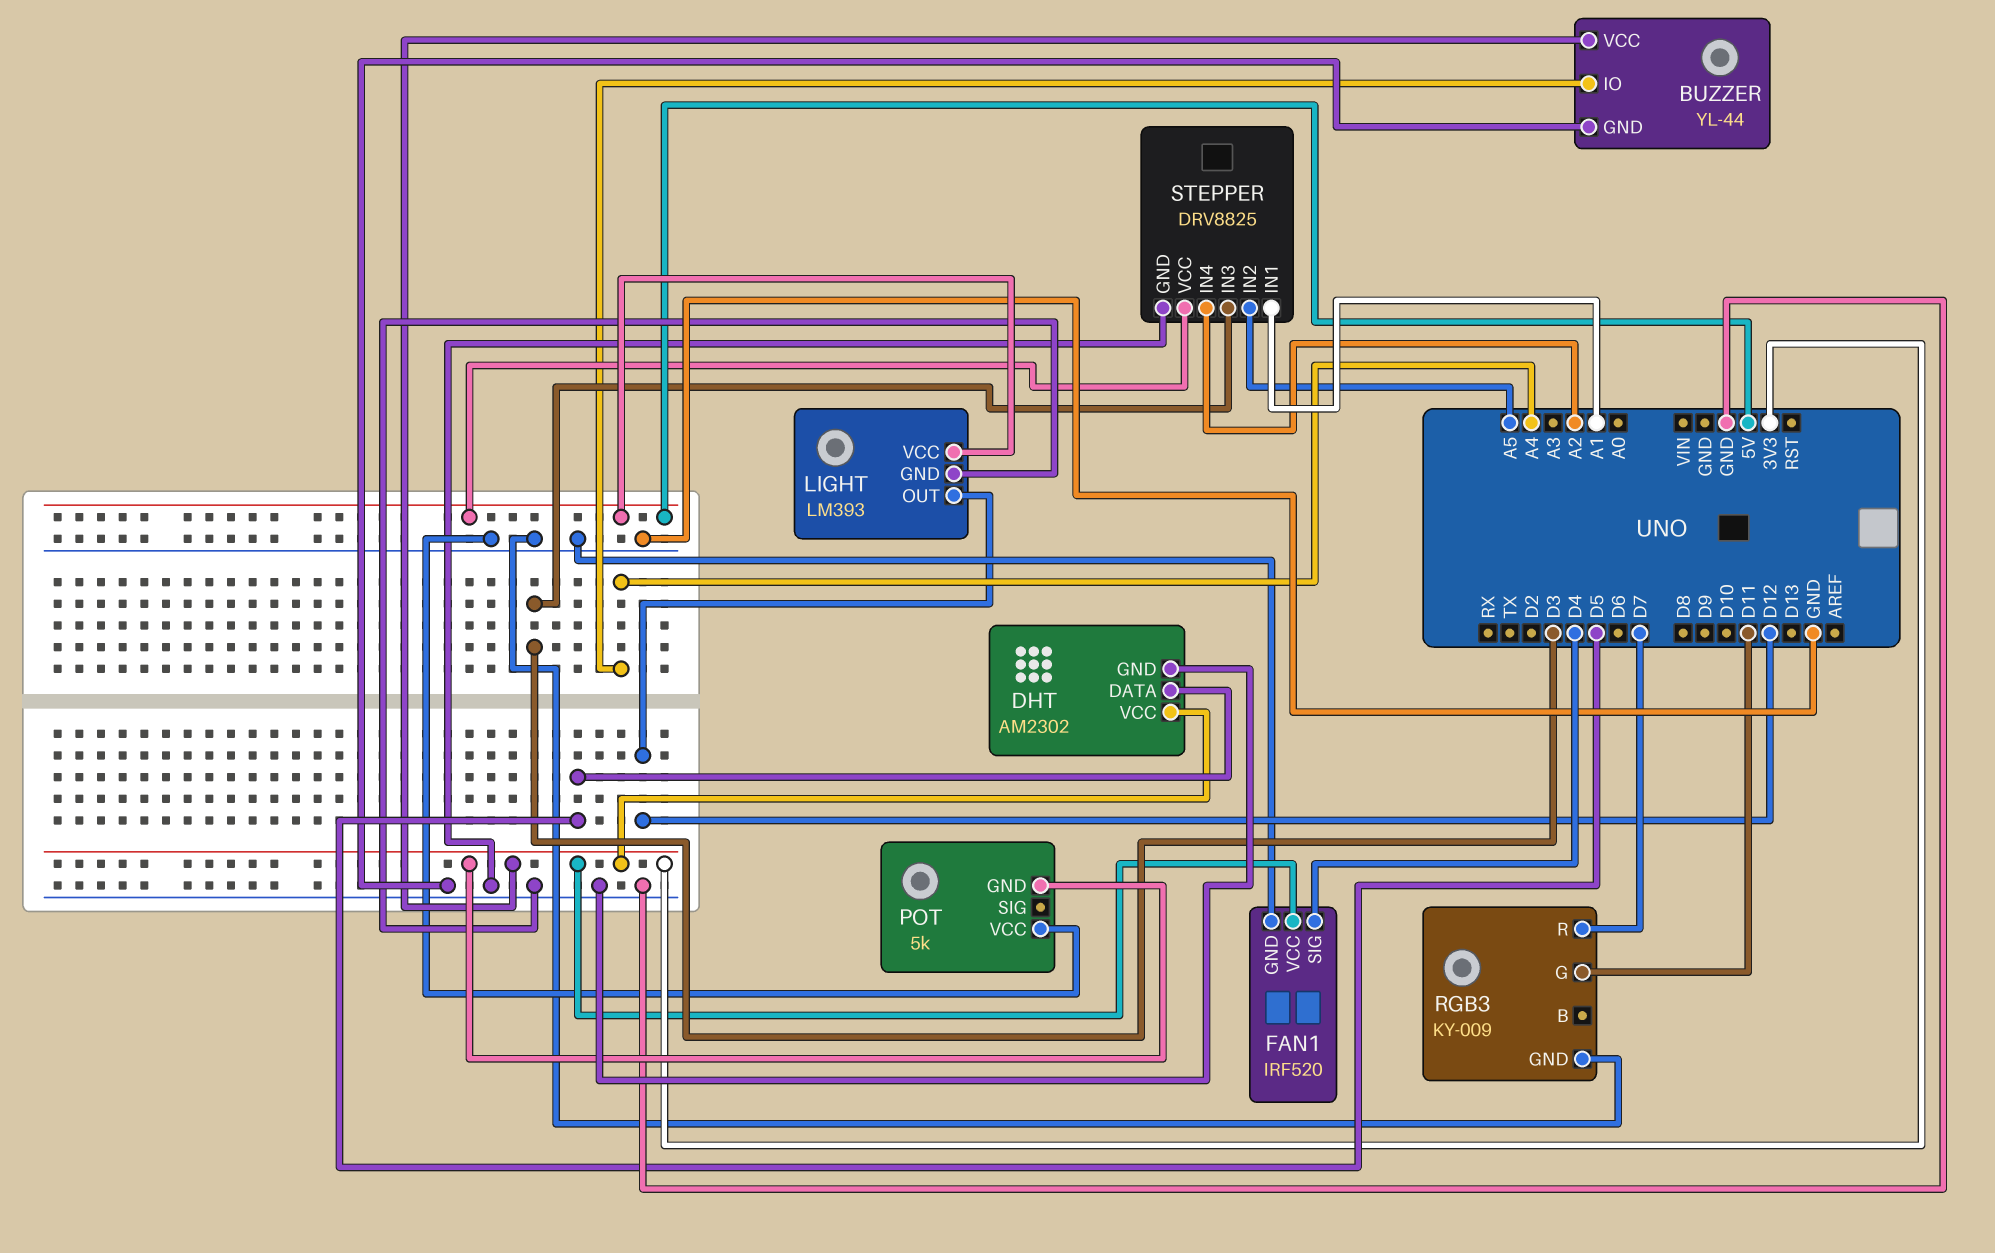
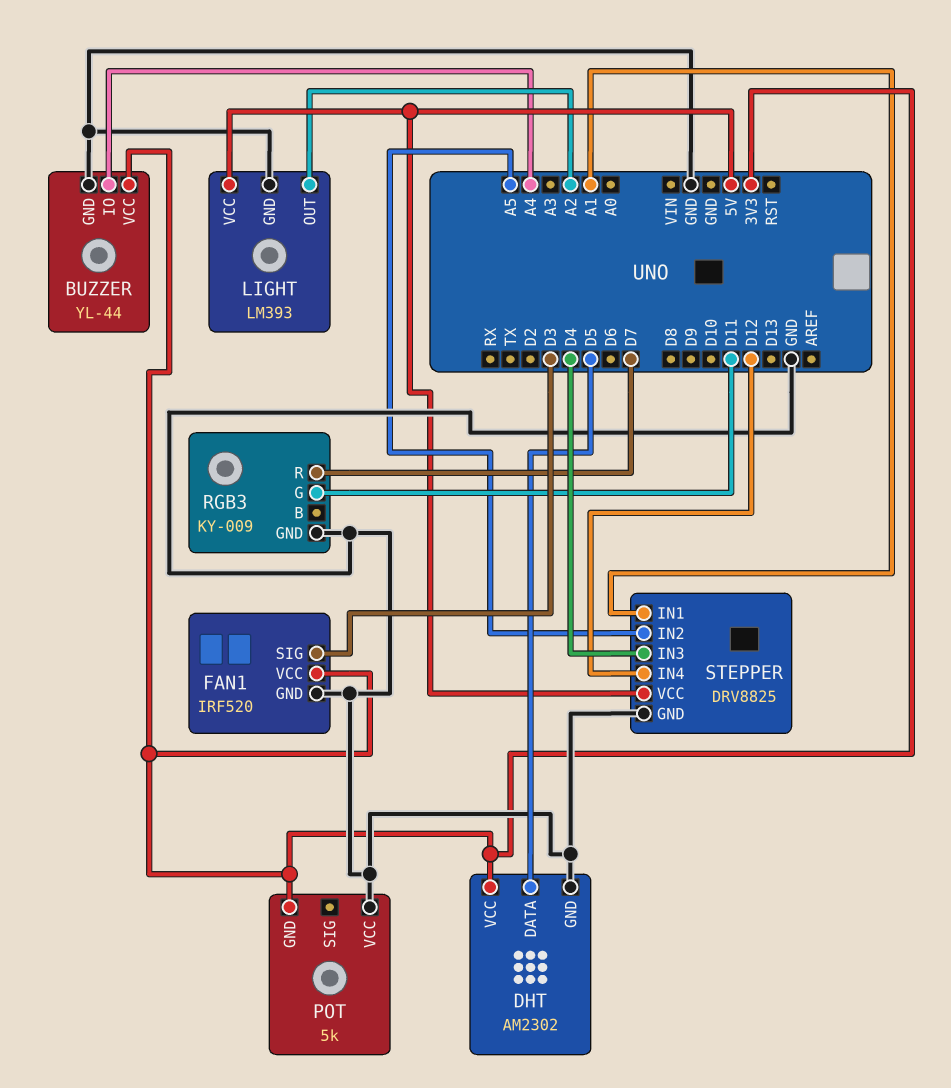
FAN1 pin SIG: D4 -> D3
LIGHT pin OUT: D12 -> A2
STEPPER pin IN3: D3 -> D4
STEPPER pin IN4: A2 -> D12

